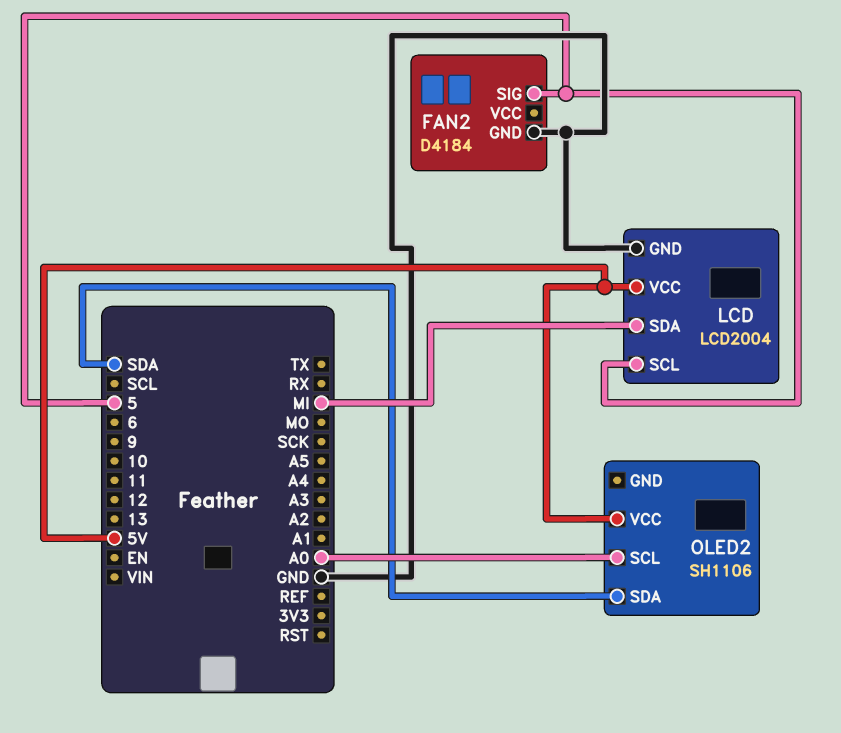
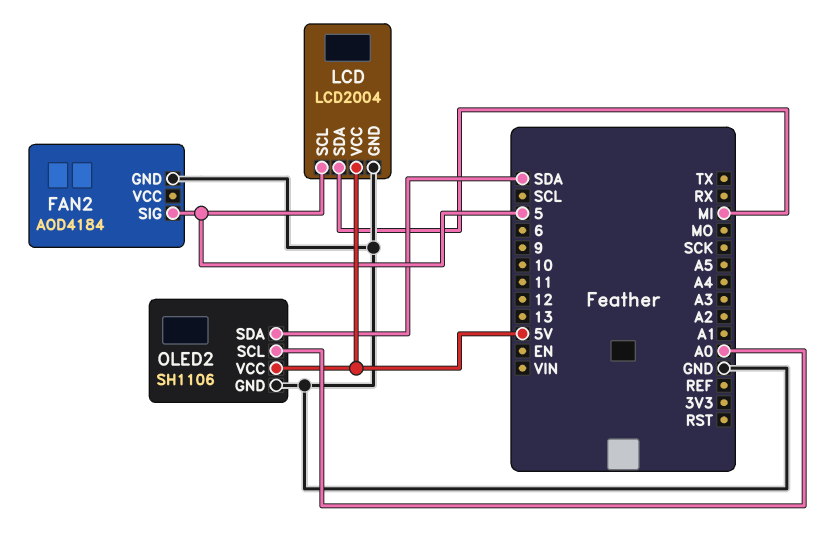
FAN2: D4184 -> AOD4184
OLED2 pin GND: none -> GND

